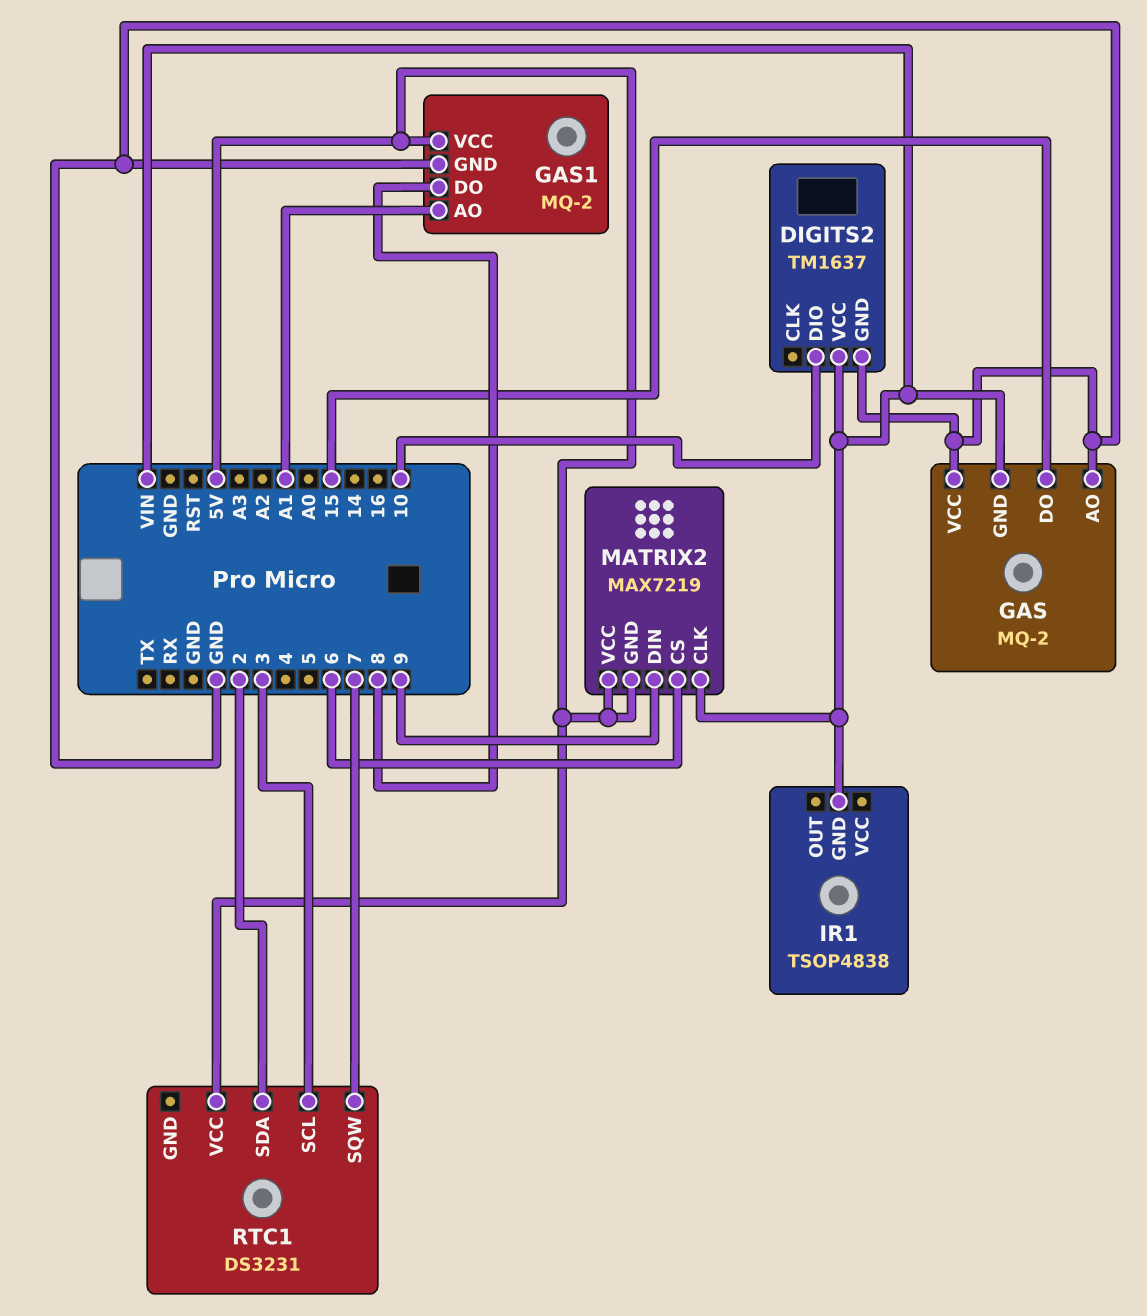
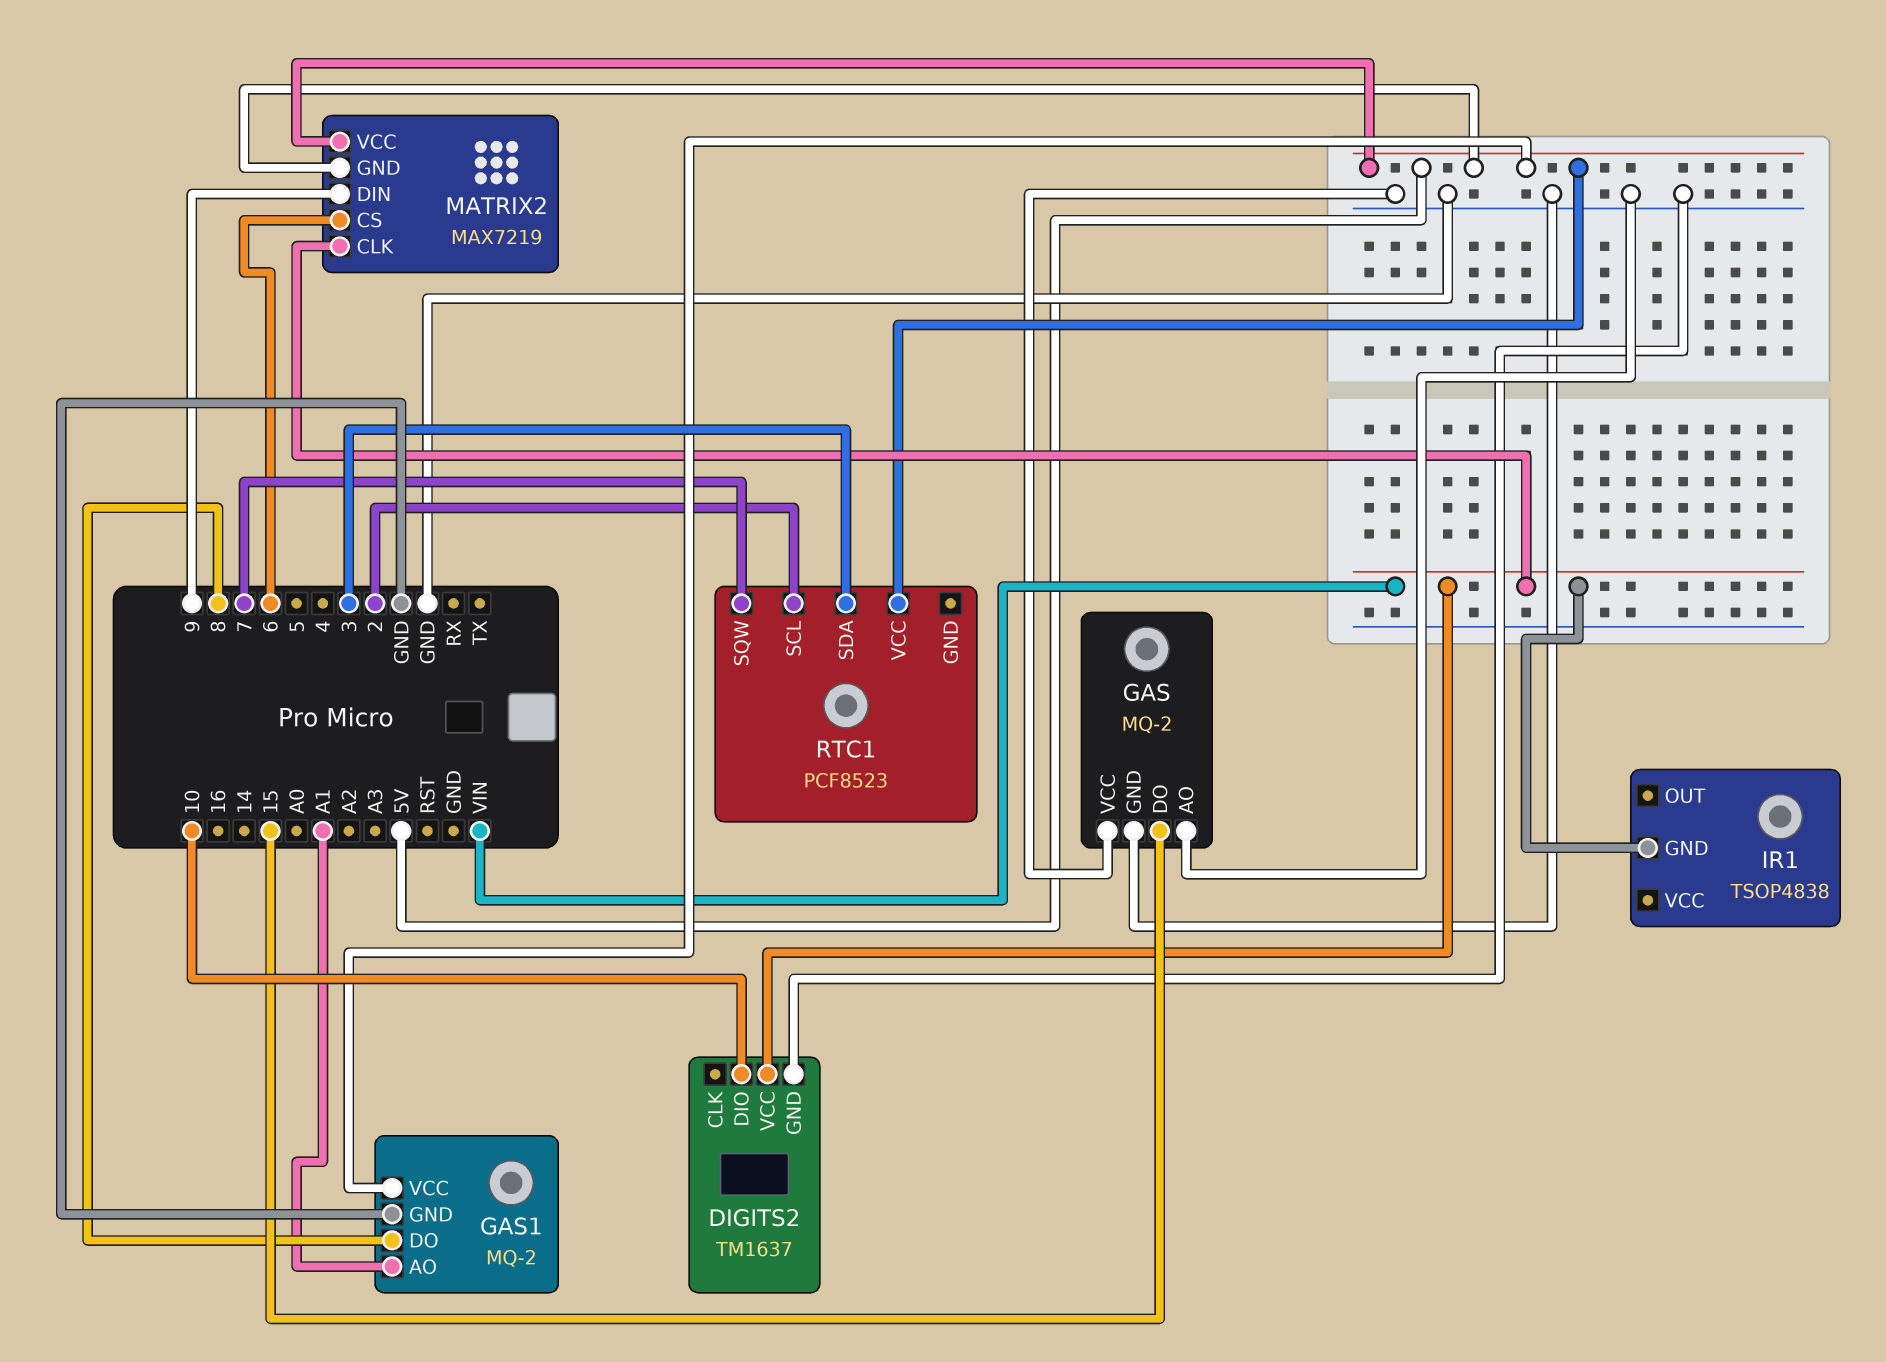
GAS pin GND: VIN -> GND
RTC1: DS3231 -> PCF8523
RTC1 pin SCL: 3 -> 2
RTC1 pin SDA: 2 -> 3

